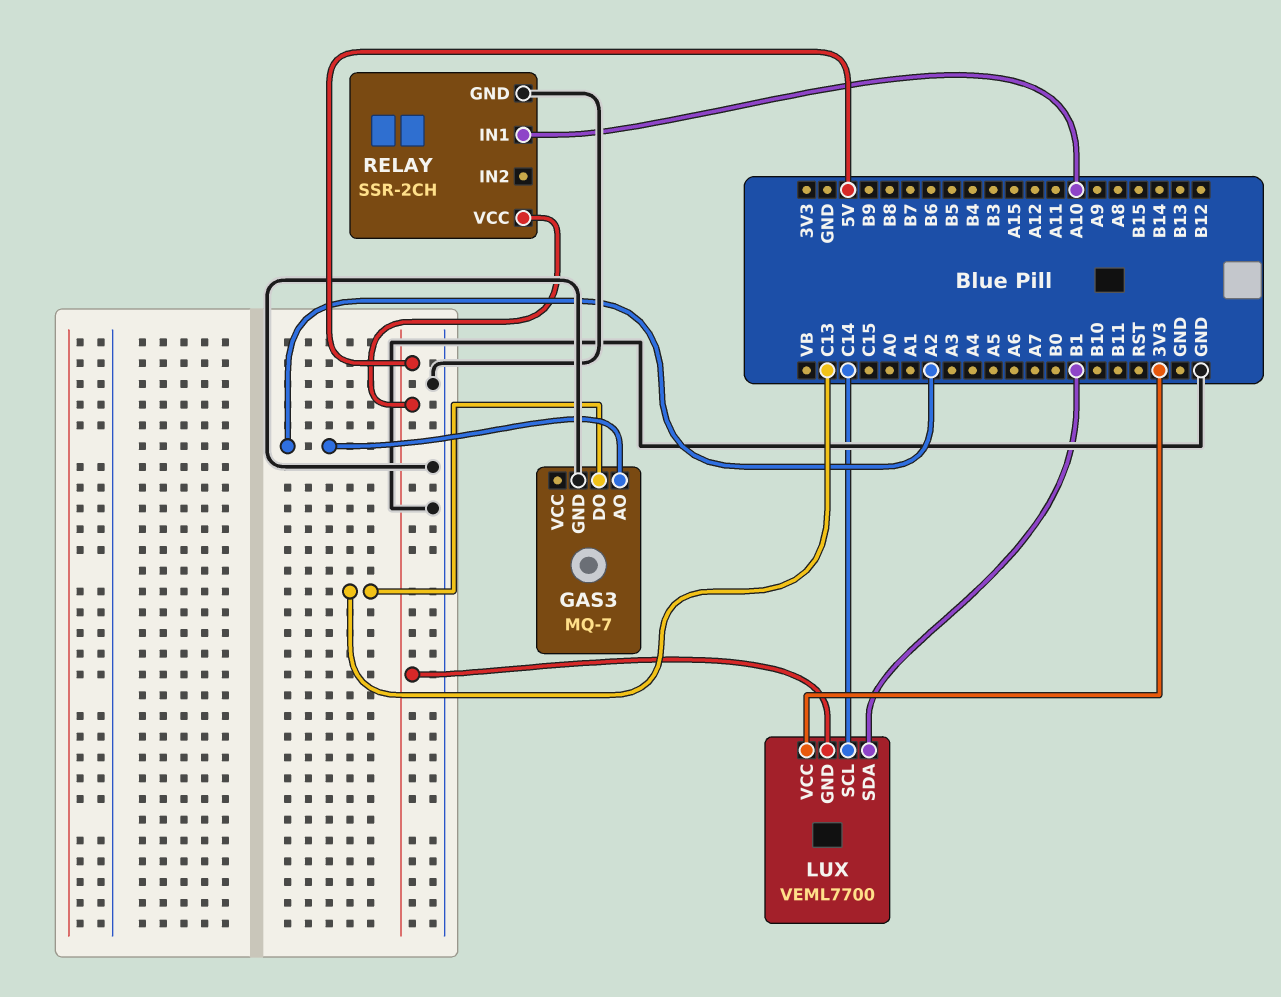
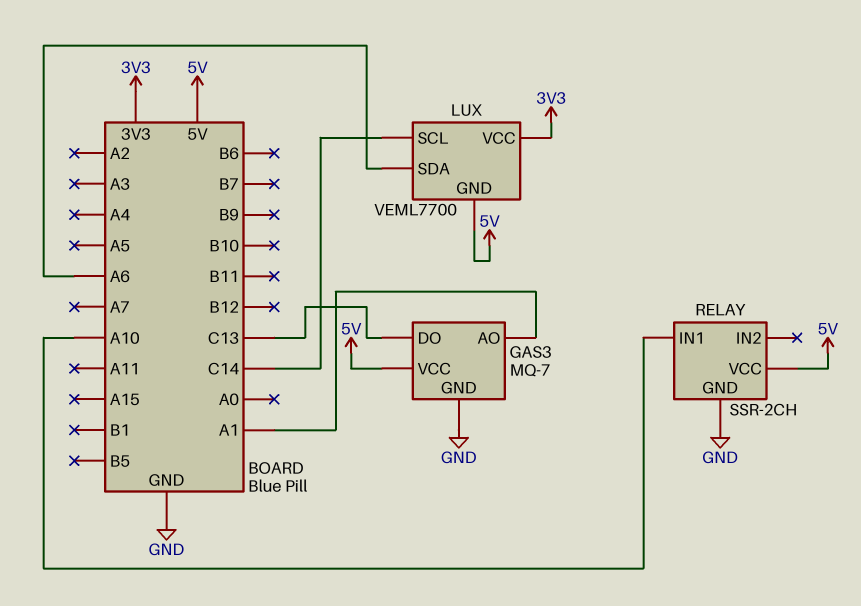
GAS3 pin AO: A2 -> A1
GAS3 pin VCC: none -> 5V
LUX pin SDA: B1 -> A6

